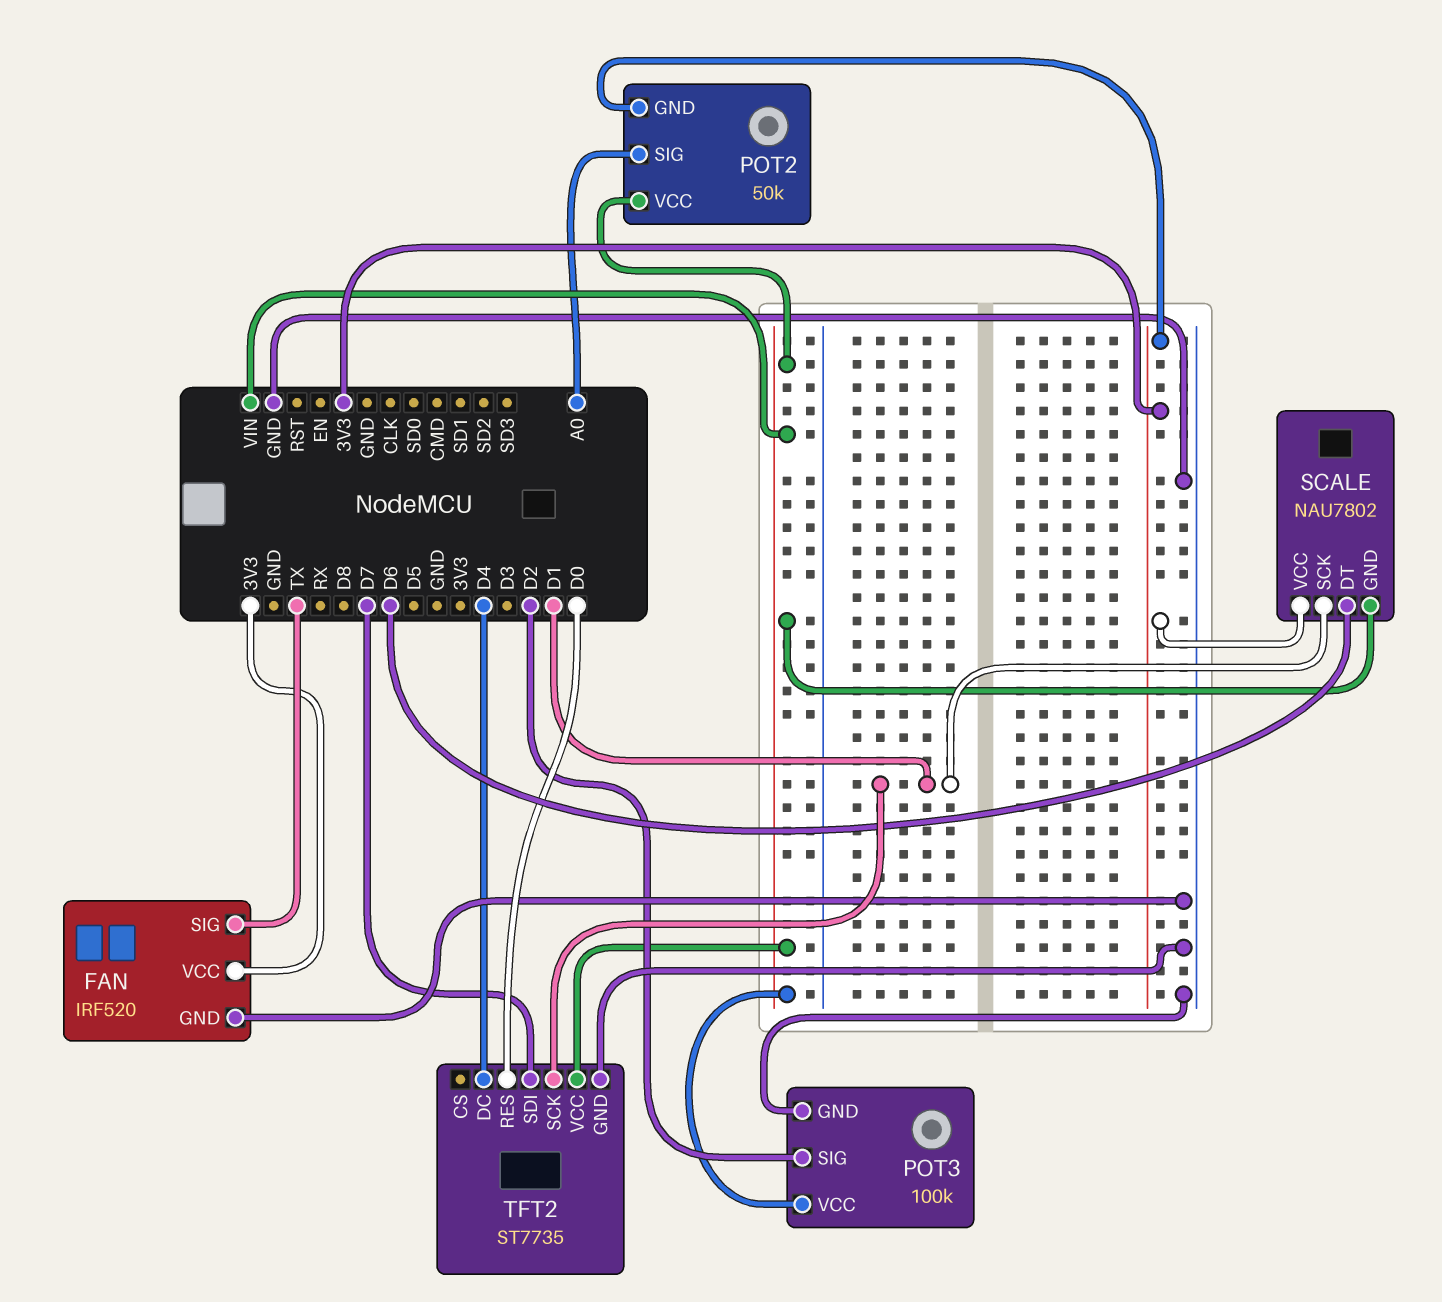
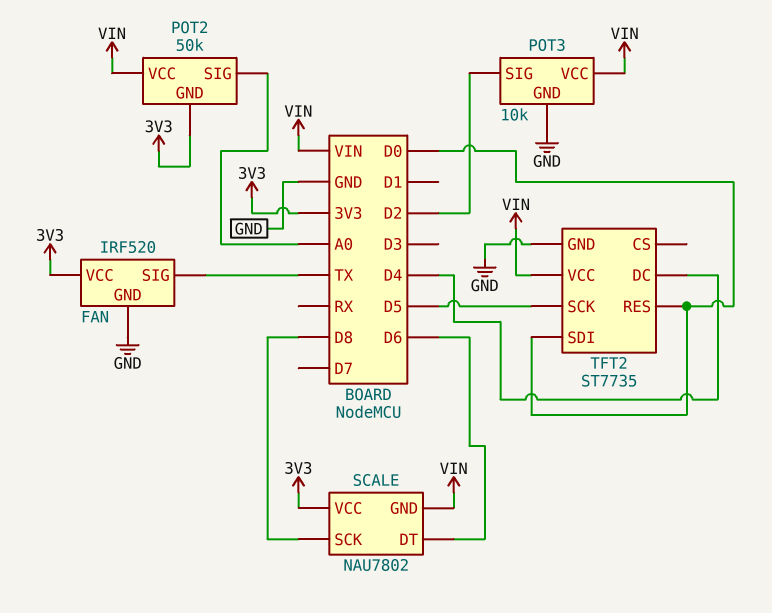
POT3: 100k -> 10k
SCALE pin SCK: D1 -> D8
TFT2 pin SCK: D1 -> D5
TFT2 pin SDI: D7 -> D0

